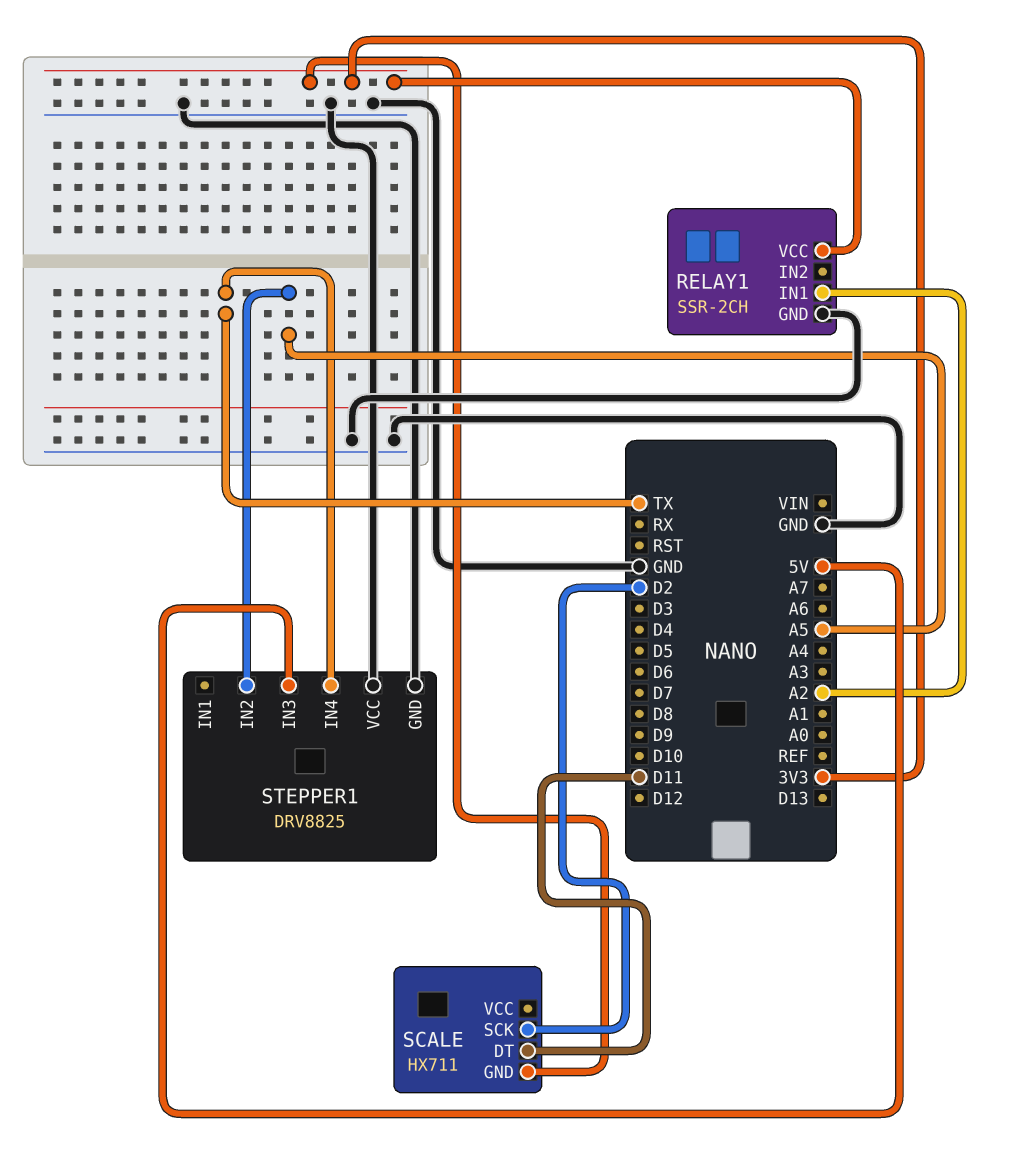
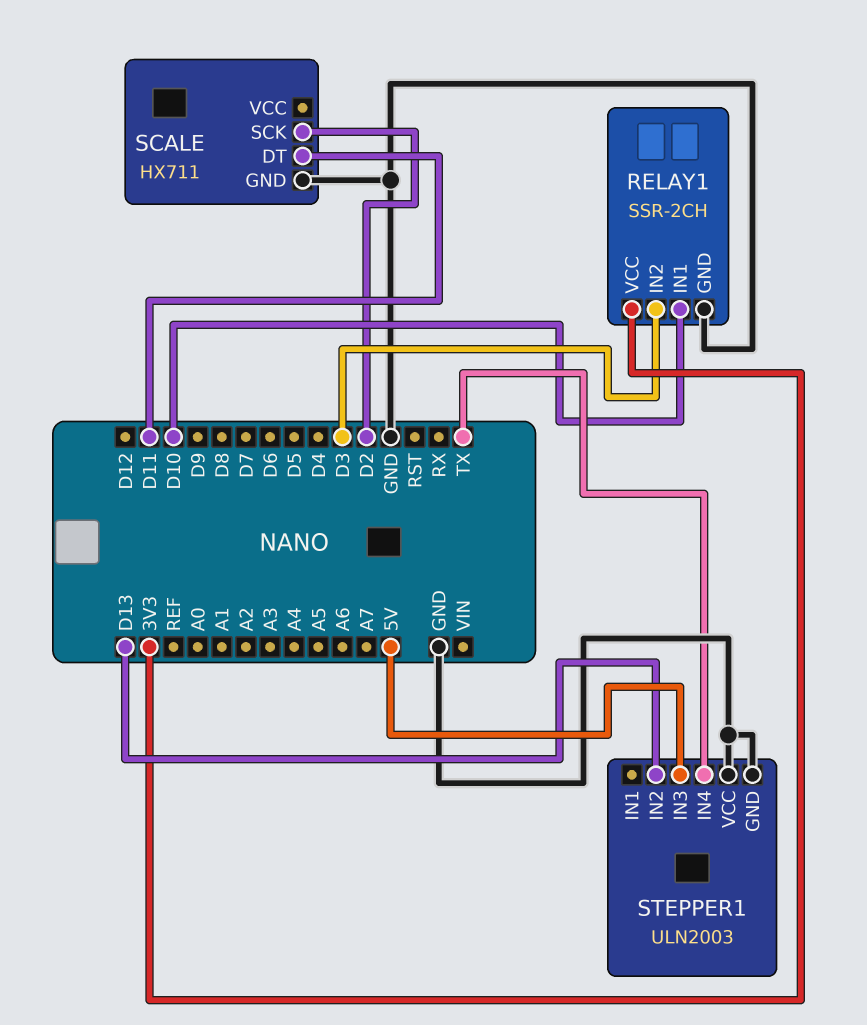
RELAY1 pin IN1: A2 -> D10
RELAY1 pin IN2: none -> D3
SCALE pin GND: 3V3 -> GND
STEPPER1: DRV8825 -> ULN2003
STEPPER1 pin IN2: A5 -> D13

